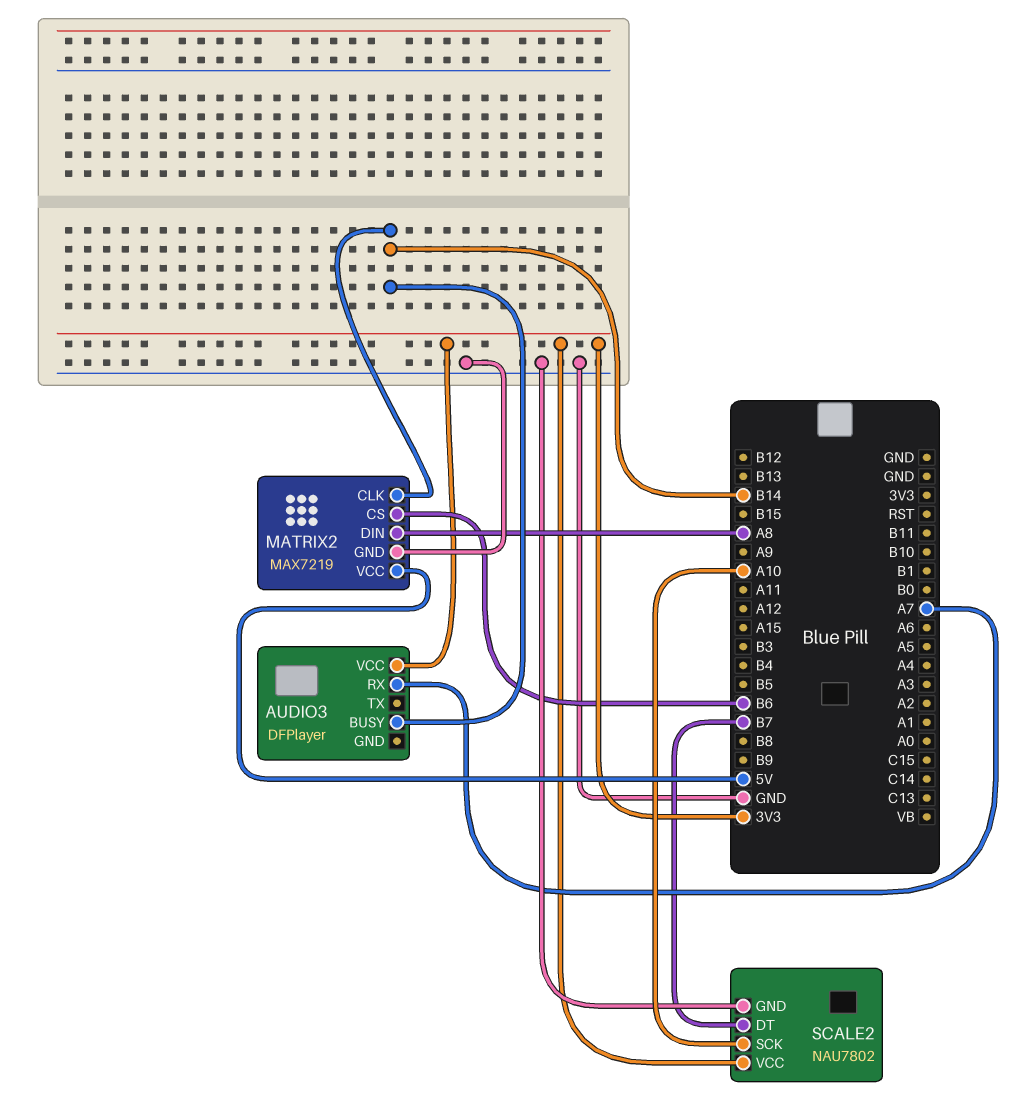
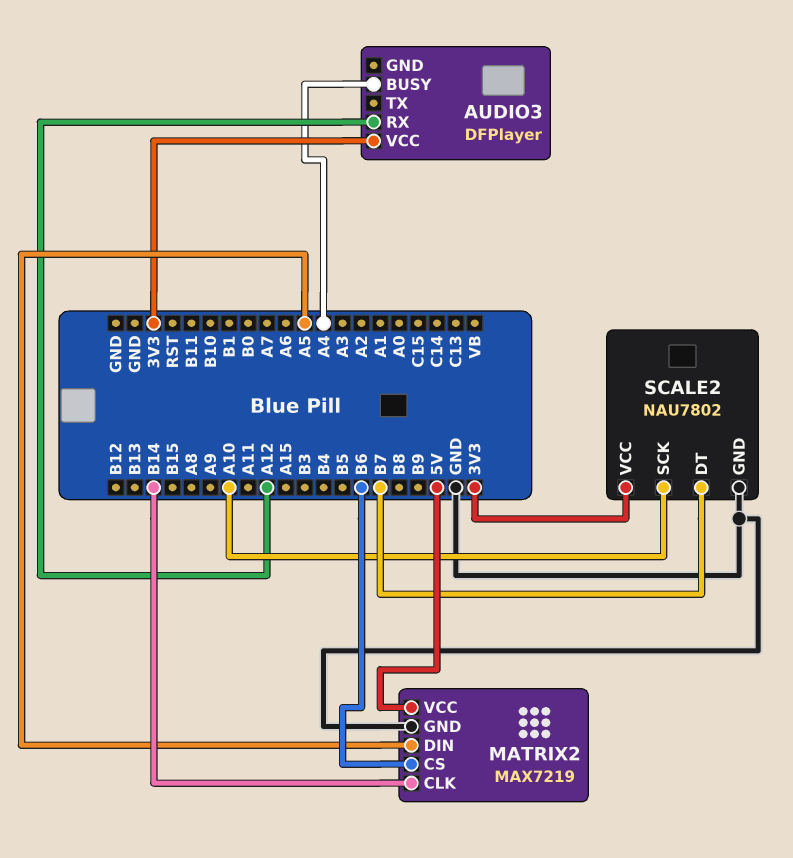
AUDIO3 pin BUSY: B14 -> A4
AUDIO3 pin RX: A7 -> A12
MATRIX2 pin DIN: A8 -> A5

